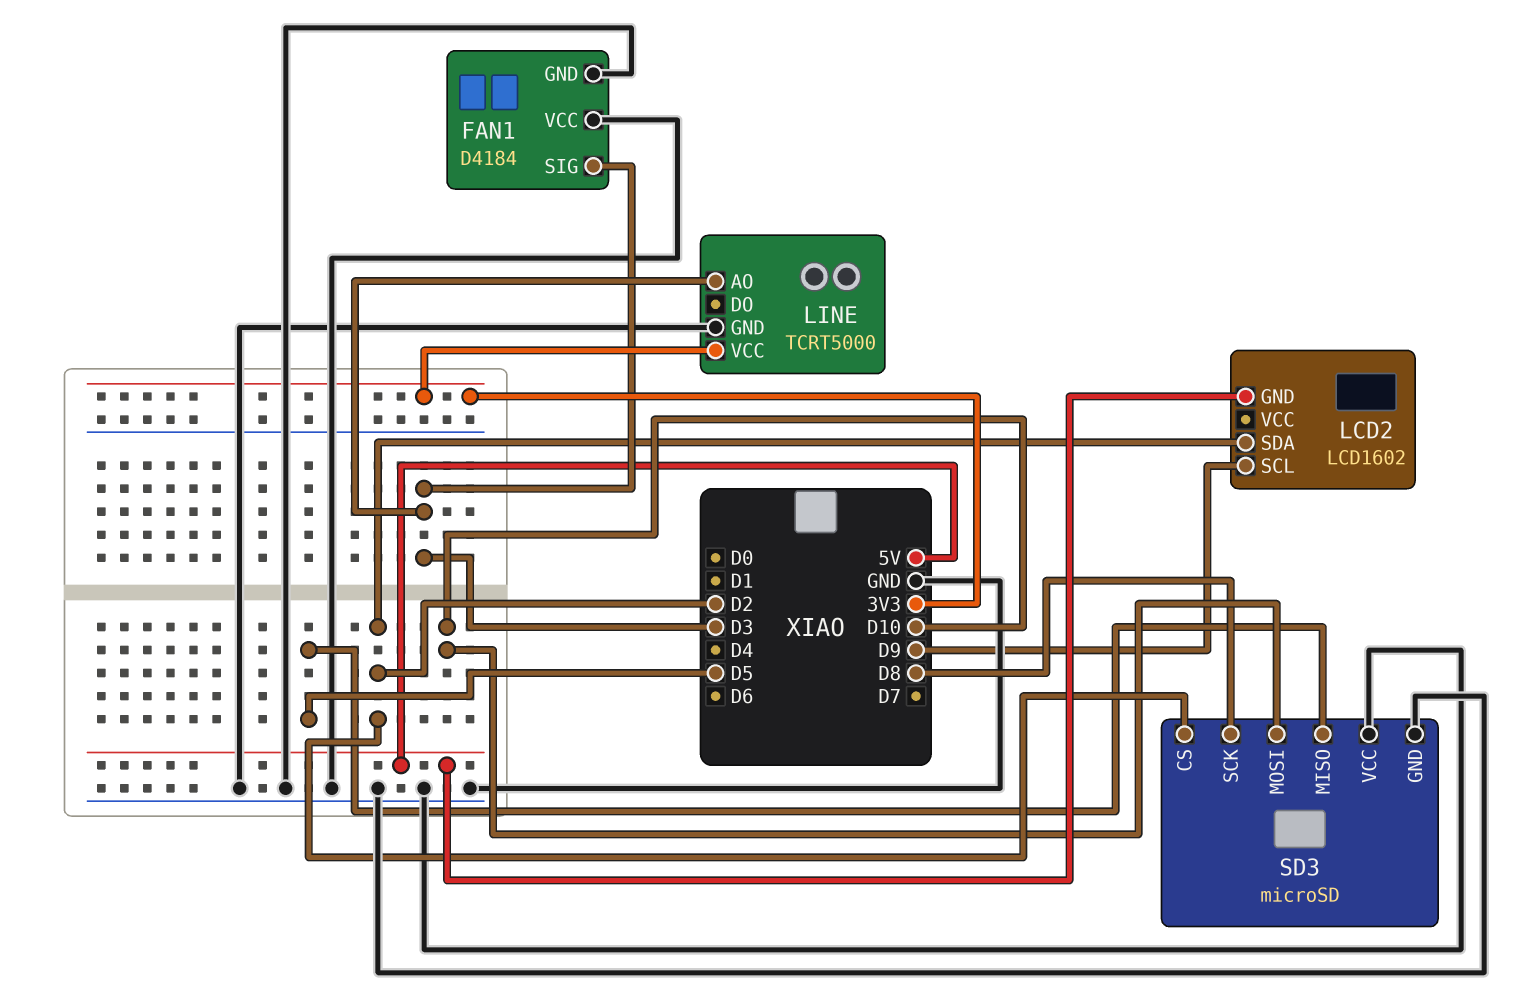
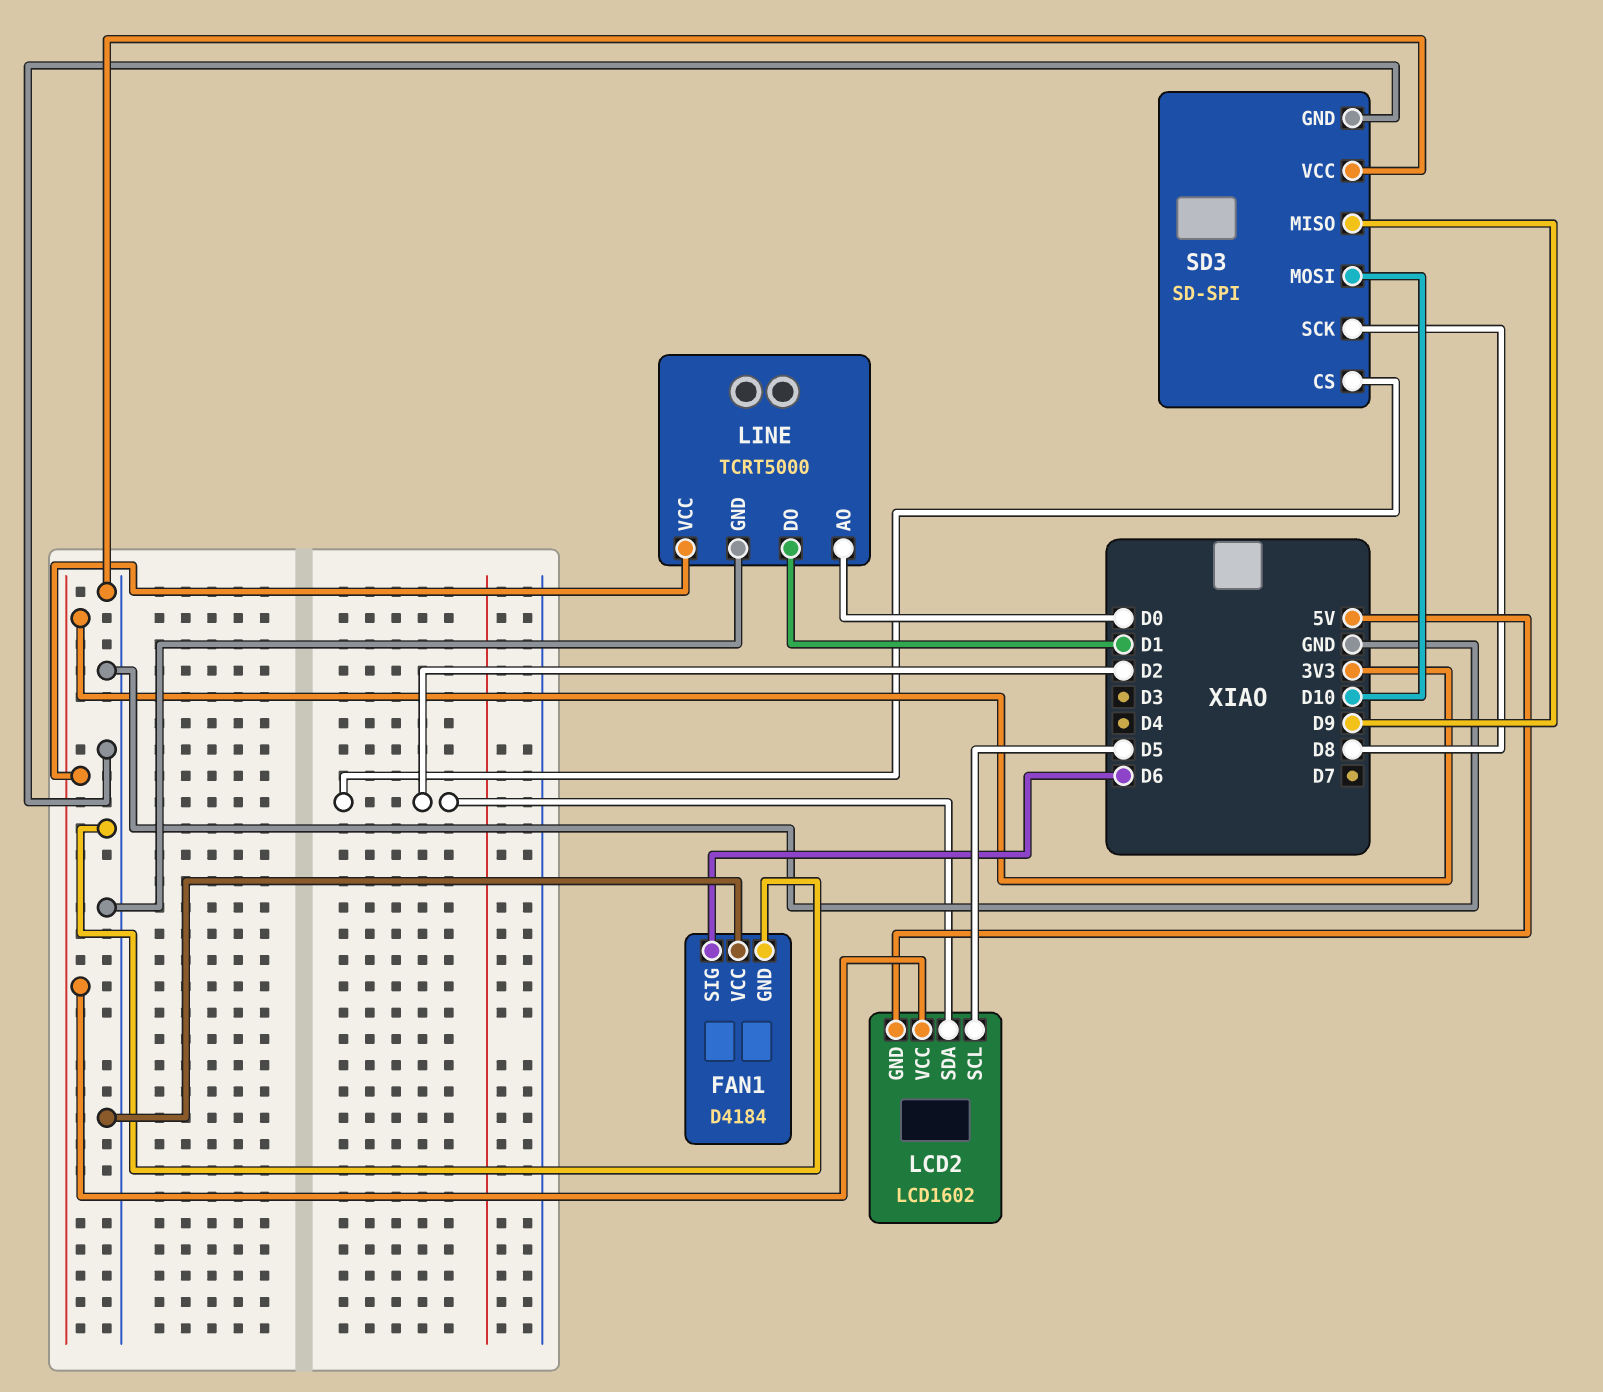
FAN1 pin SIG: D3 -> D6
LCD2 pin SCL: D9 -> D5
LCD2 pin VCC: none -> 3V3
LINE pin AO: D3 -> D0
LINE pin DO: none -> D1
SD3: microSD -> SD-SPI
SD3 pin MISO: D5 -> D9

